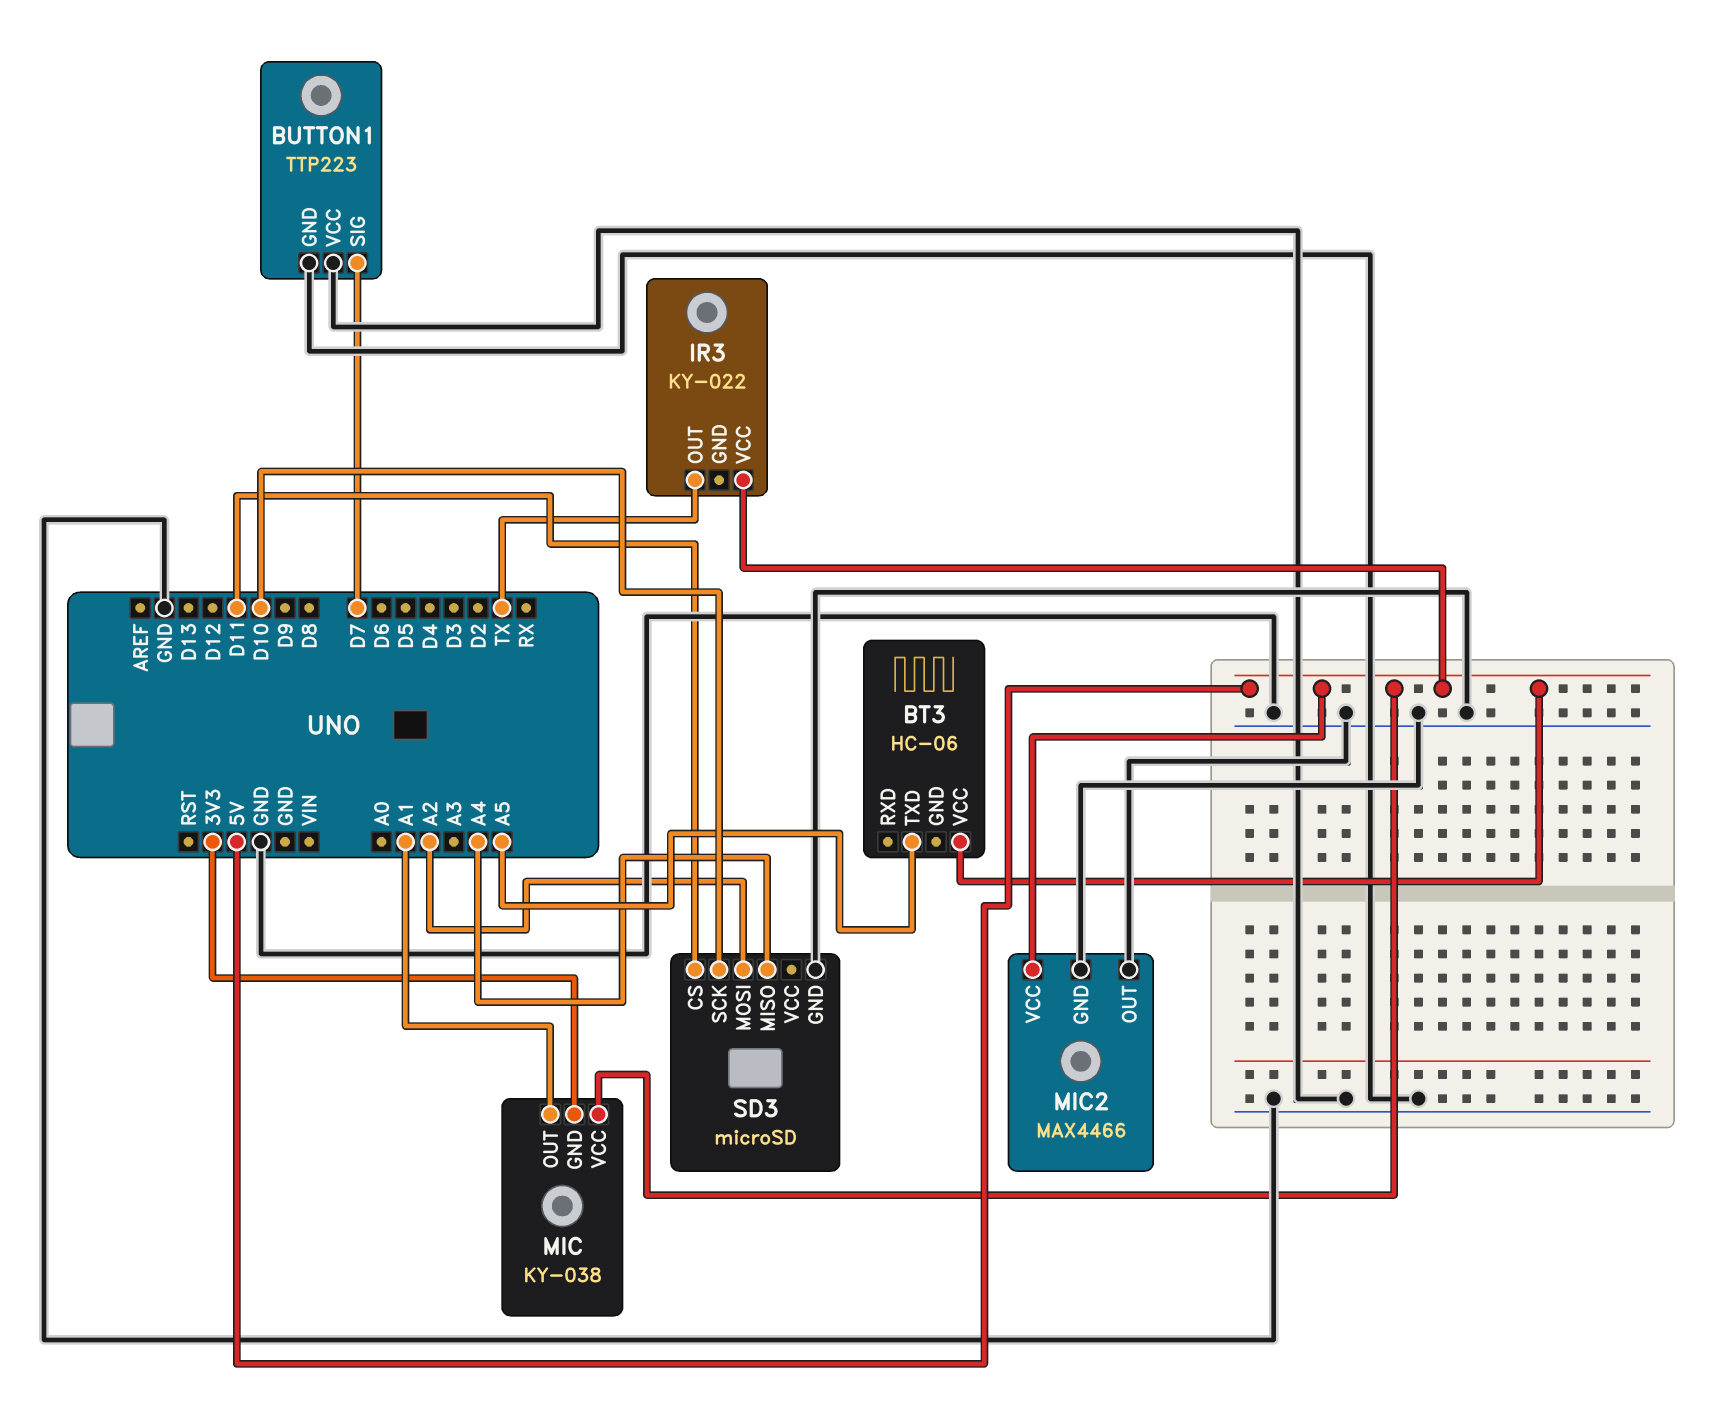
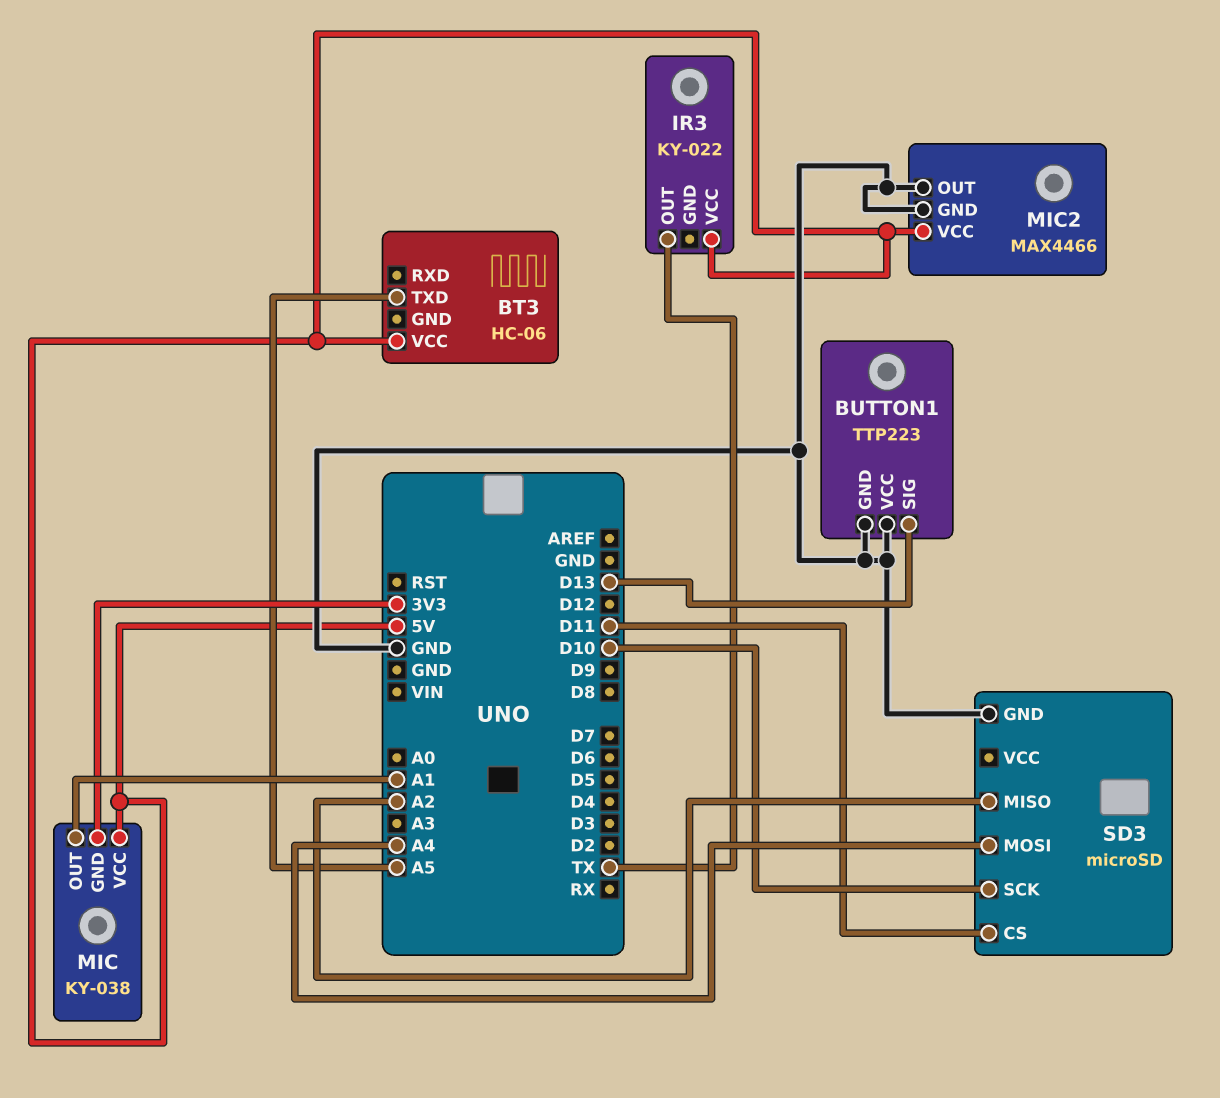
BUTTON1 pin SIG: D7 -> D13
SD3 pin MISO: A4 -> A2
SD3 pin MOSI: A2 -> A4

